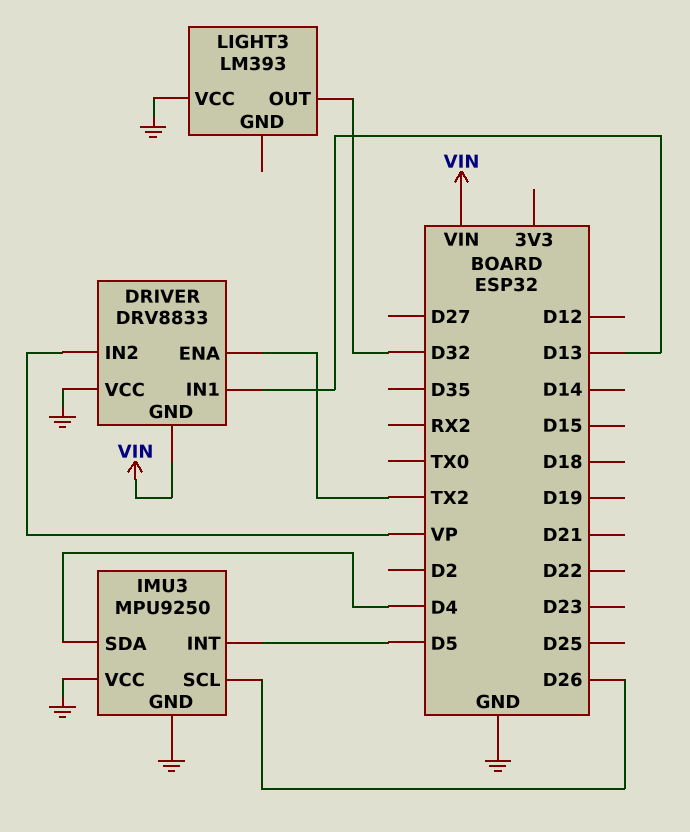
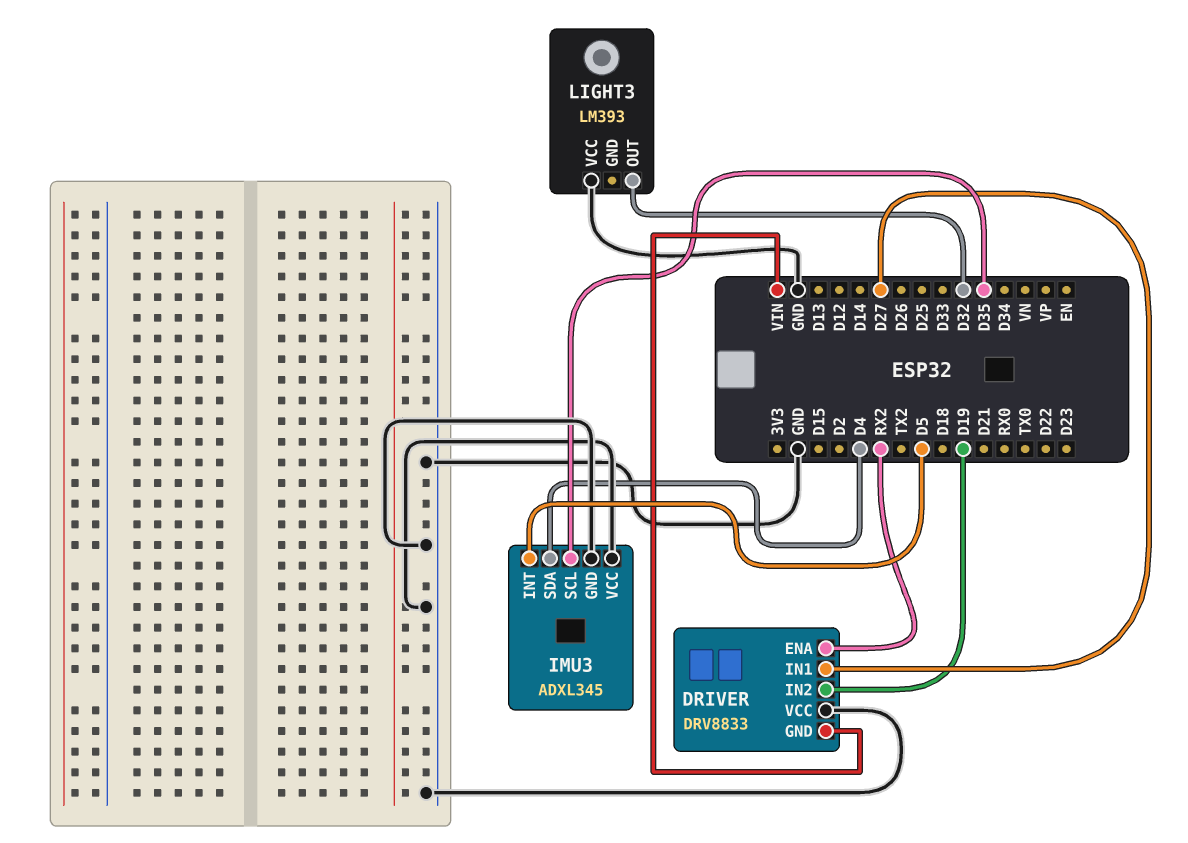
DRIVER pin ENA: TX2 -> RX2
DRIVER pin IN1: D13 -> D27
DRIVER pin IN2: VP -> D19
IMU3: MPU9250 -> ADXL345
IMU3 pin SCL: D26 -> D35

